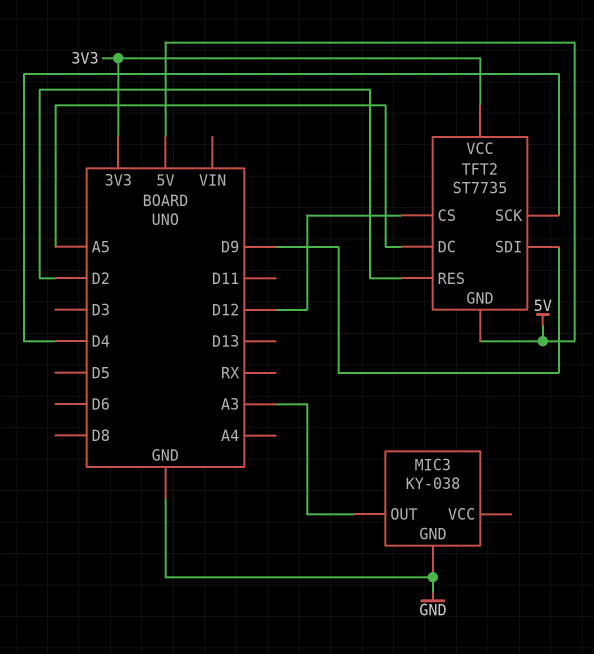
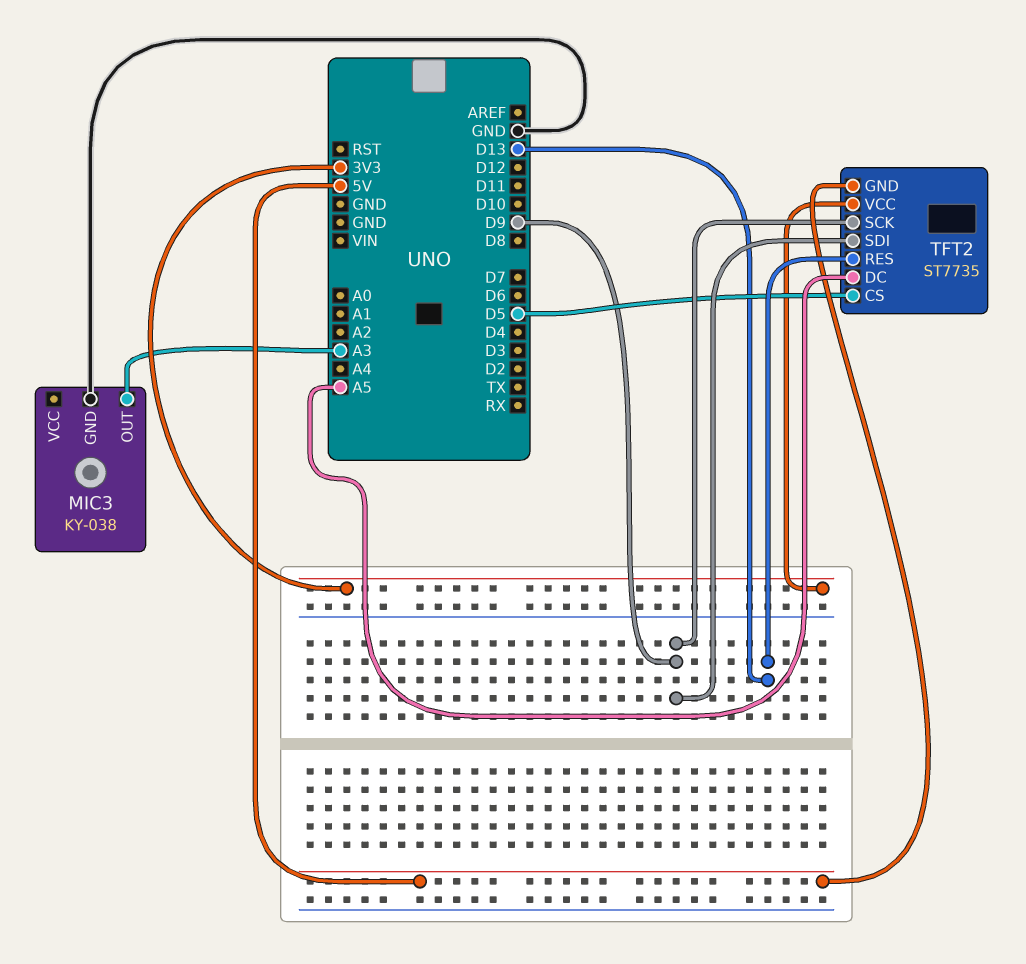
TFT2 pin CS: D12 -> D5
TFT2 pin RES: D2 -> D13
TFT2 pin SCK: D4 -> D9

